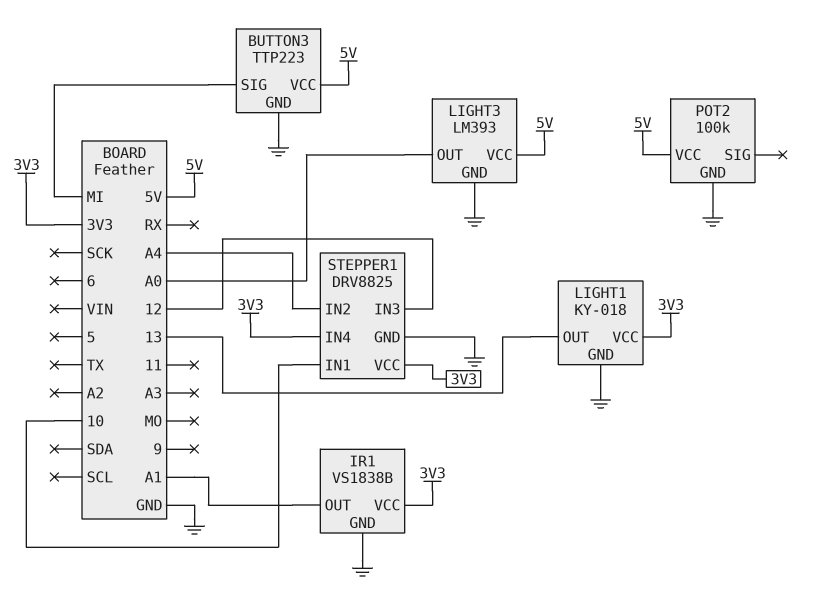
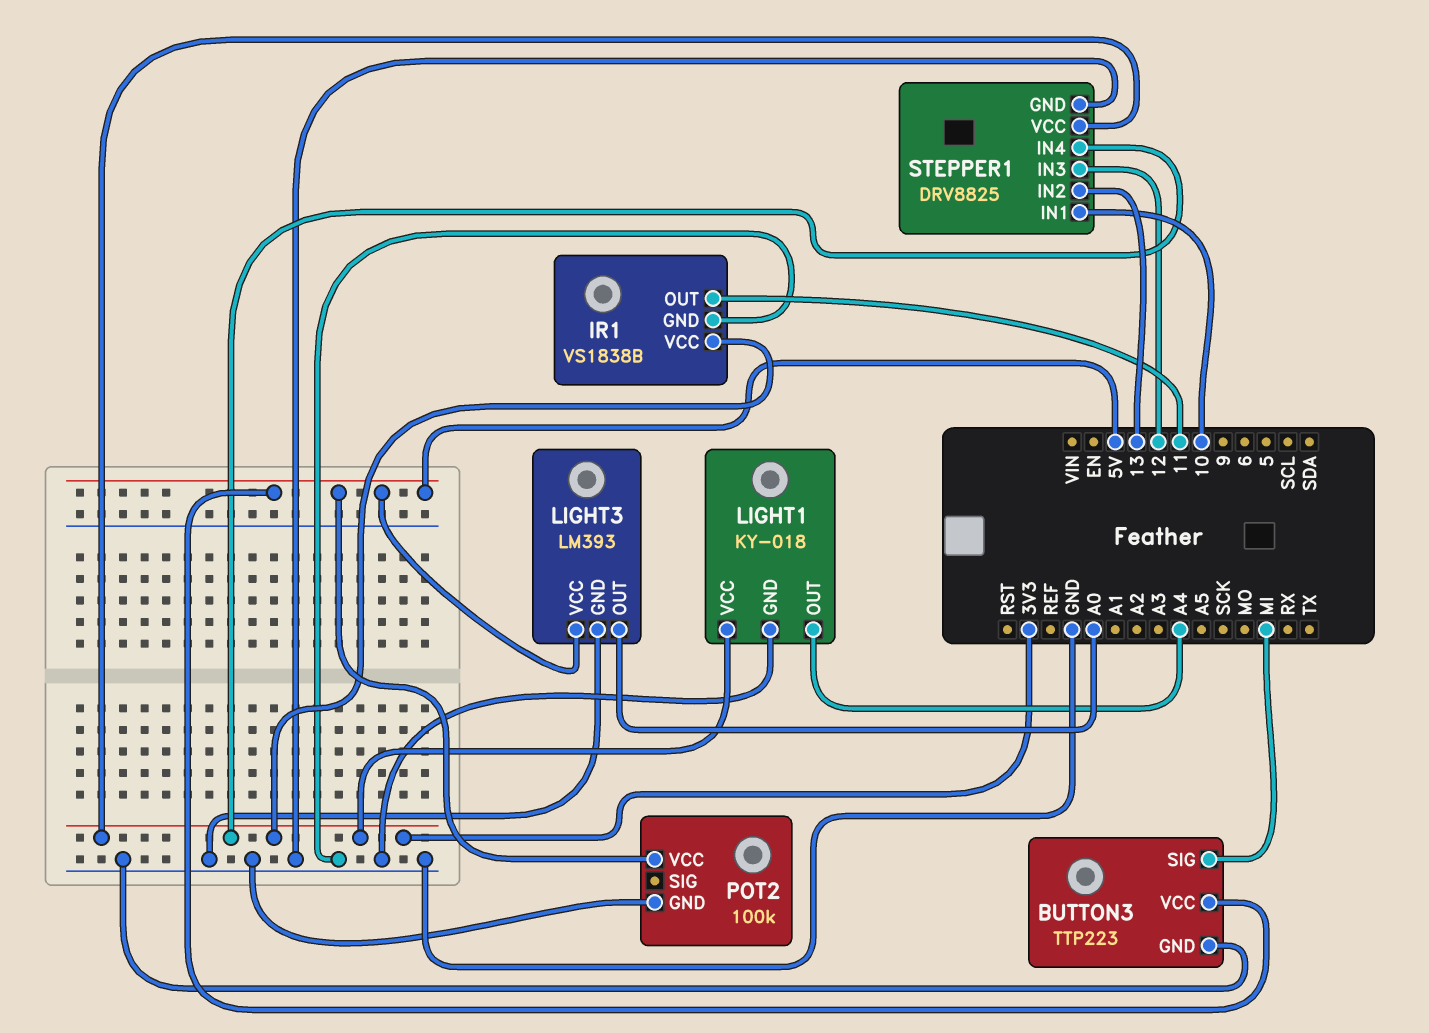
IR1 pin OUT: A1 -> 11
LIGHT1 pin OUT: 13 -> A4
STEPPER1 pin IN2: A4 -> 13

